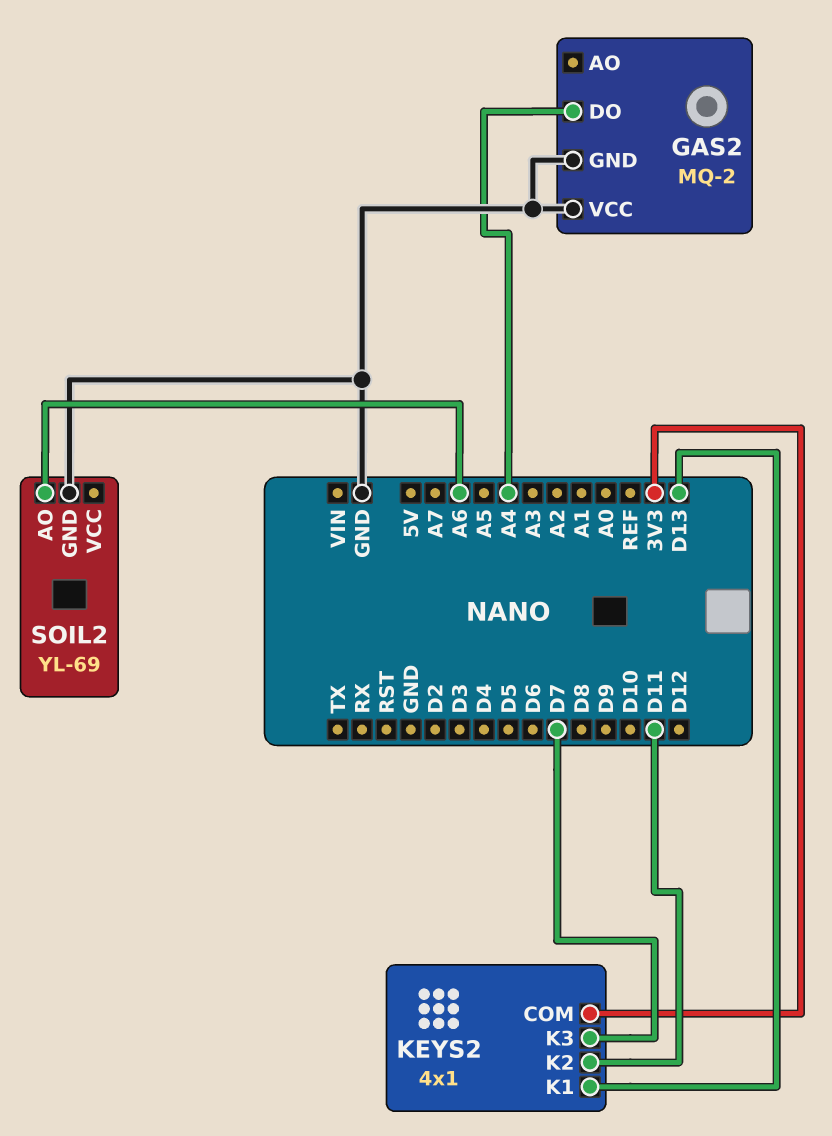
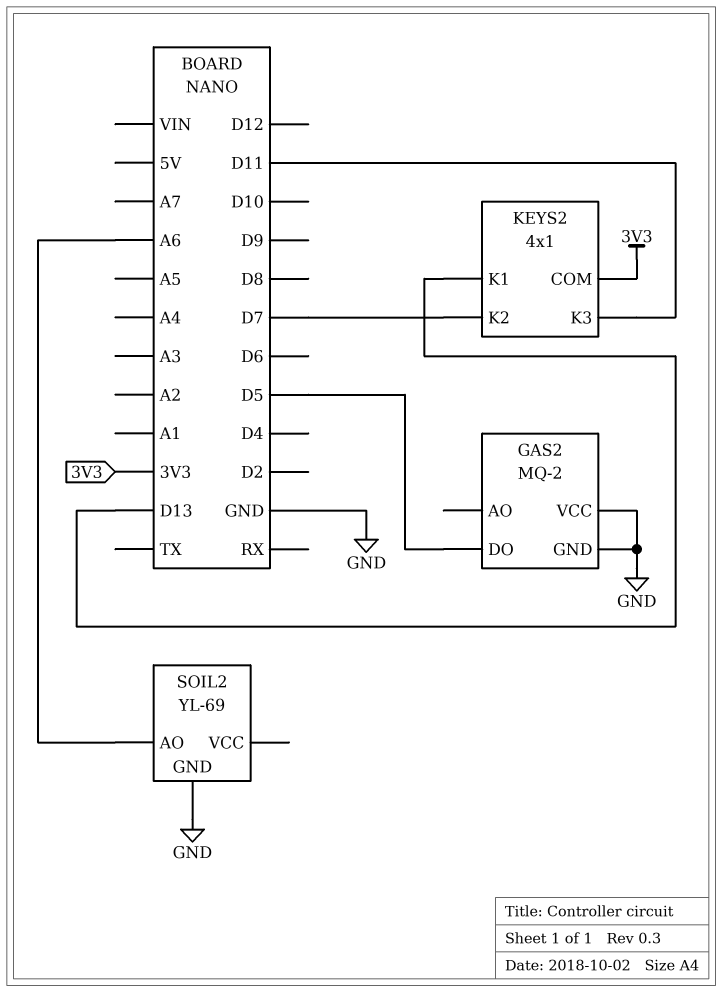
GAS2 pin DO: A4 -> D5
KEYS2 pin K2: D11 -> D7
KEYS2 pin K3: D7 -> D11

